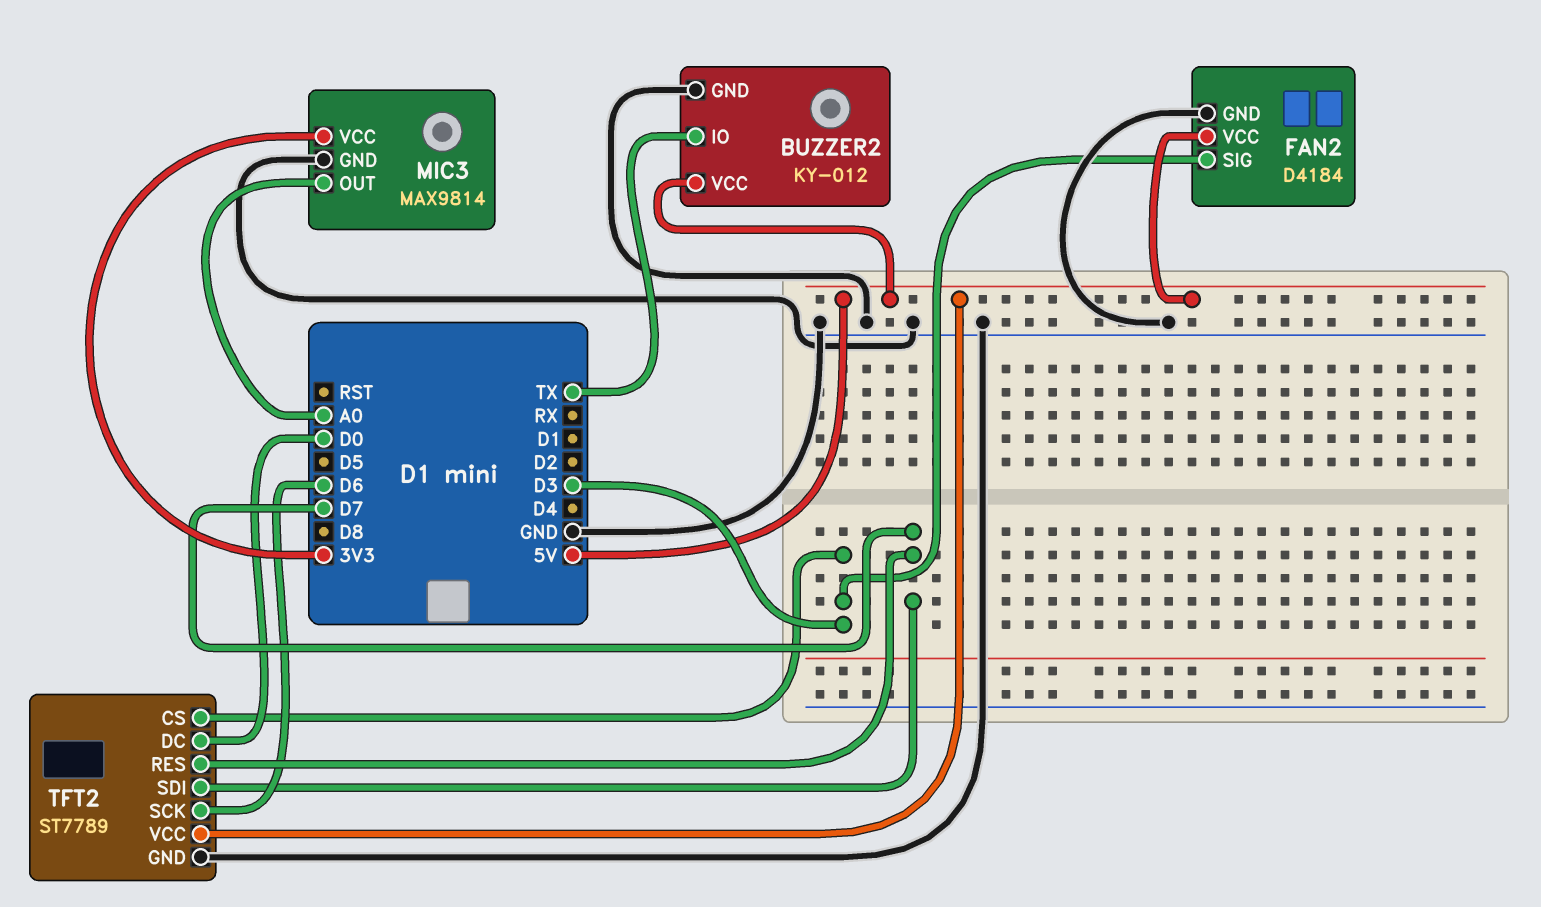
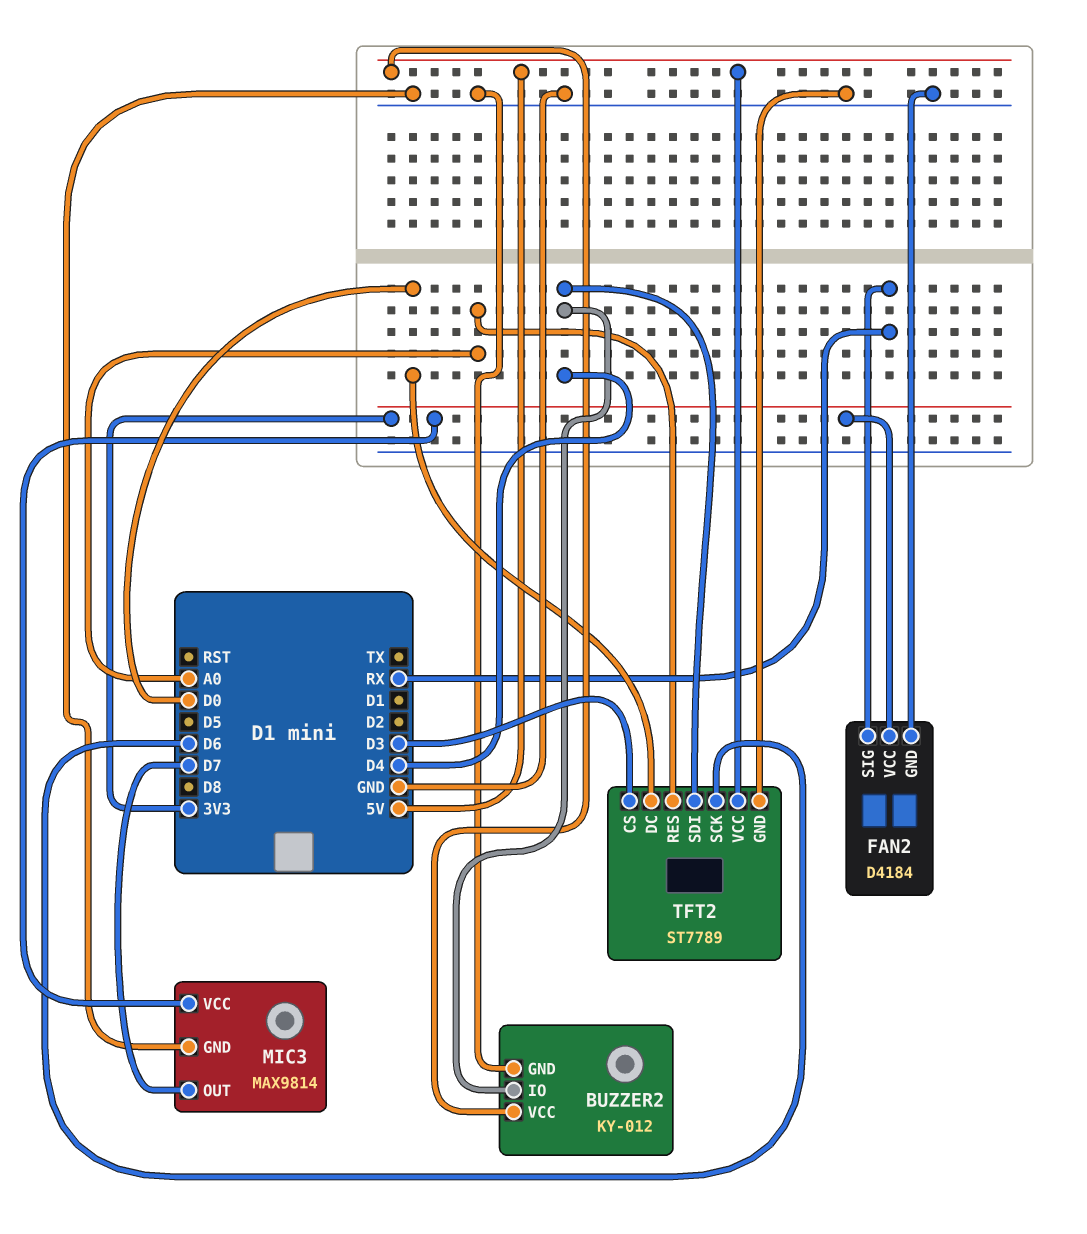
BUZZER2 pin IO: TX -> D4
FAN2 pin SIG: D3 -> RX
FAN2 pin VCC: 5V -> 3V3
MIC3 pin OUT: A0 -> D7
TFT2 pin RES: D7 -> A0
TFT2 pin SDI: D7 -> D4

